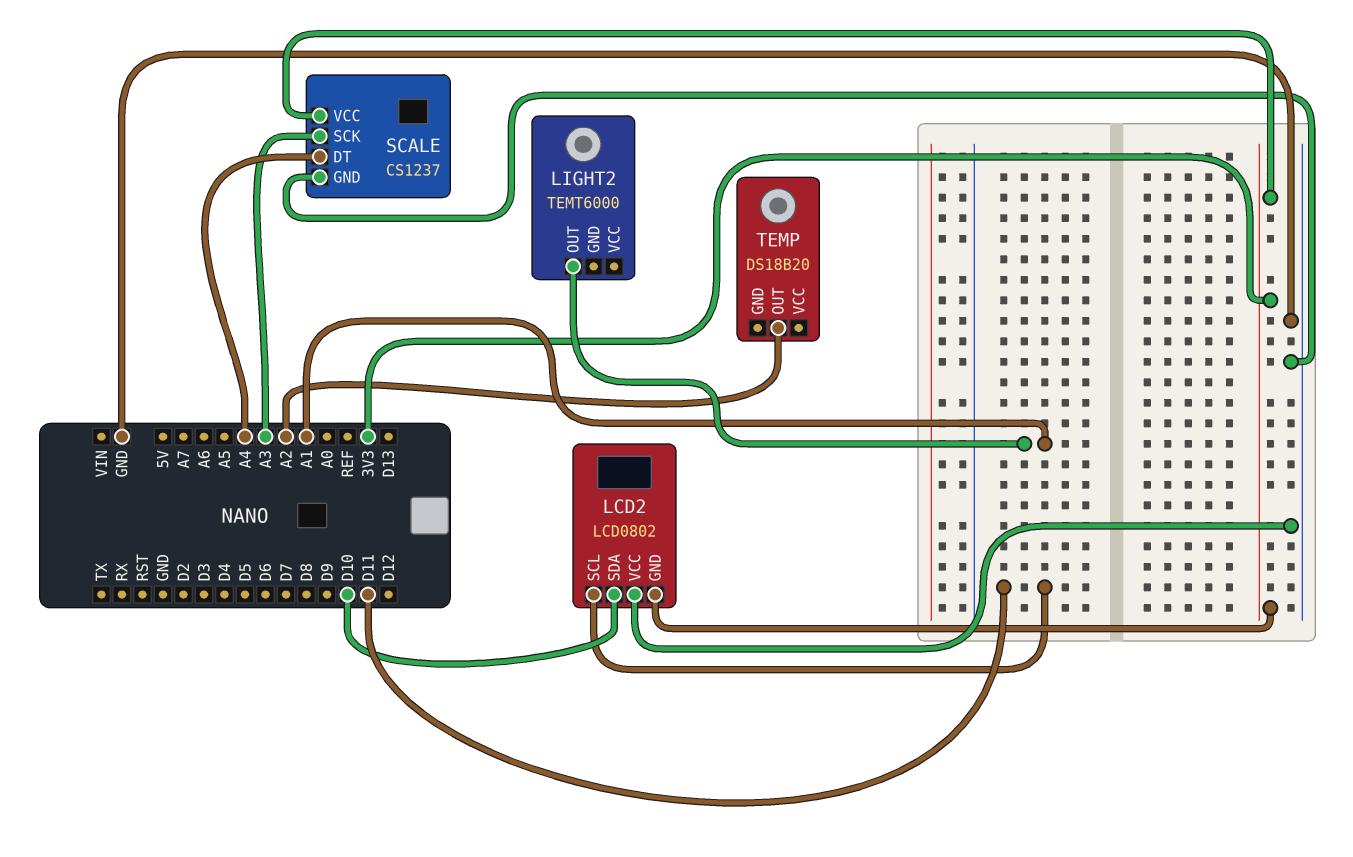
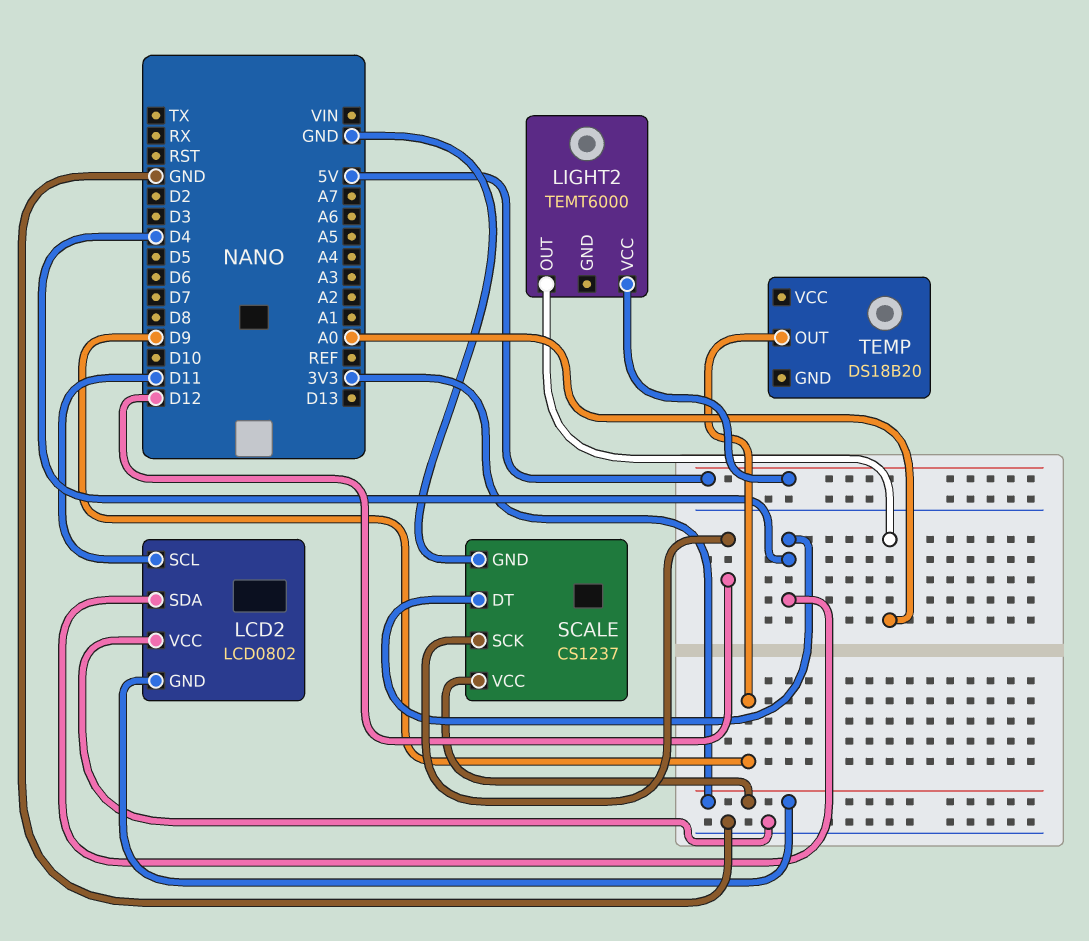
LCD2 pin SDA: D10 -> D4
LIGHT2 pin OUT: A1 -> A0
LIGHT2 pin VCC: none -> 5V
SCALE pin DT: A4 -> D4
SCALE pin SCK: A3 -> D12
TEMP pin OUT: A2 -> D9

